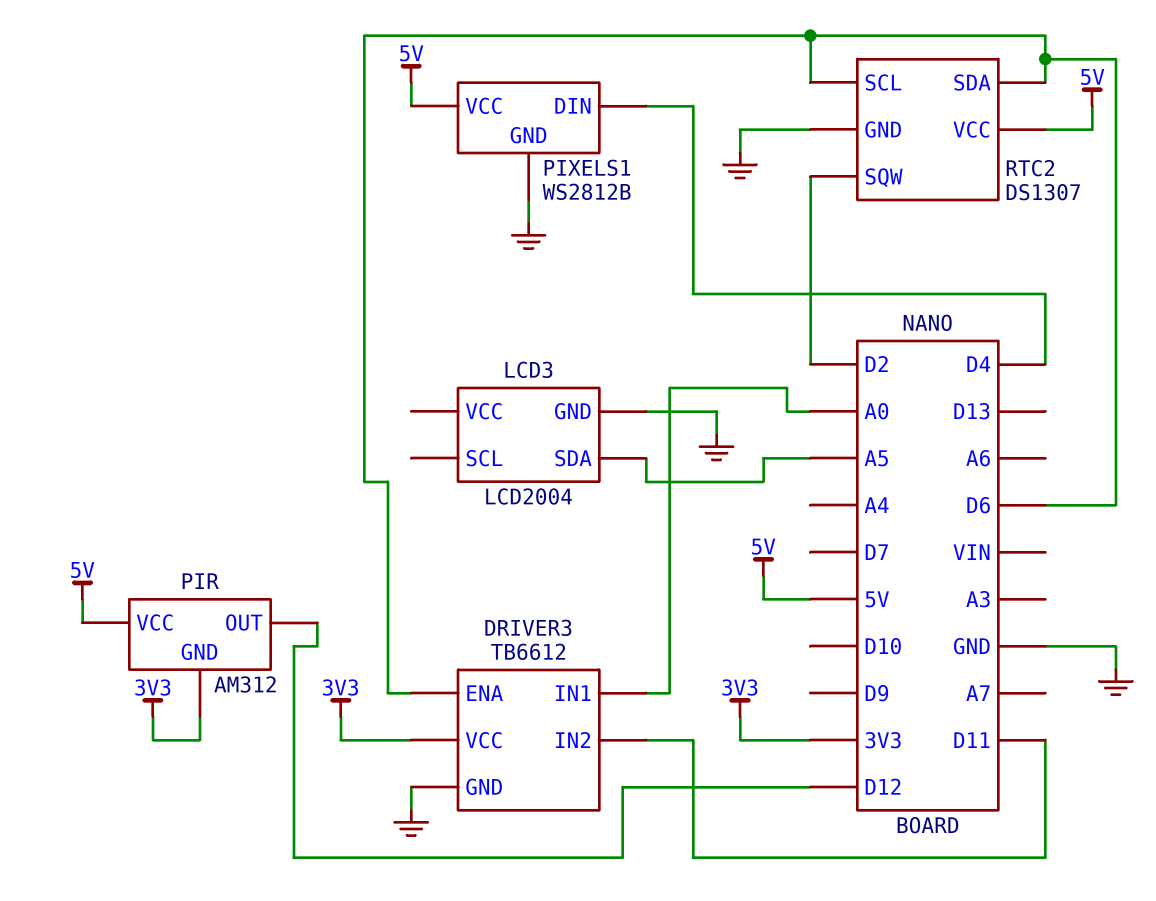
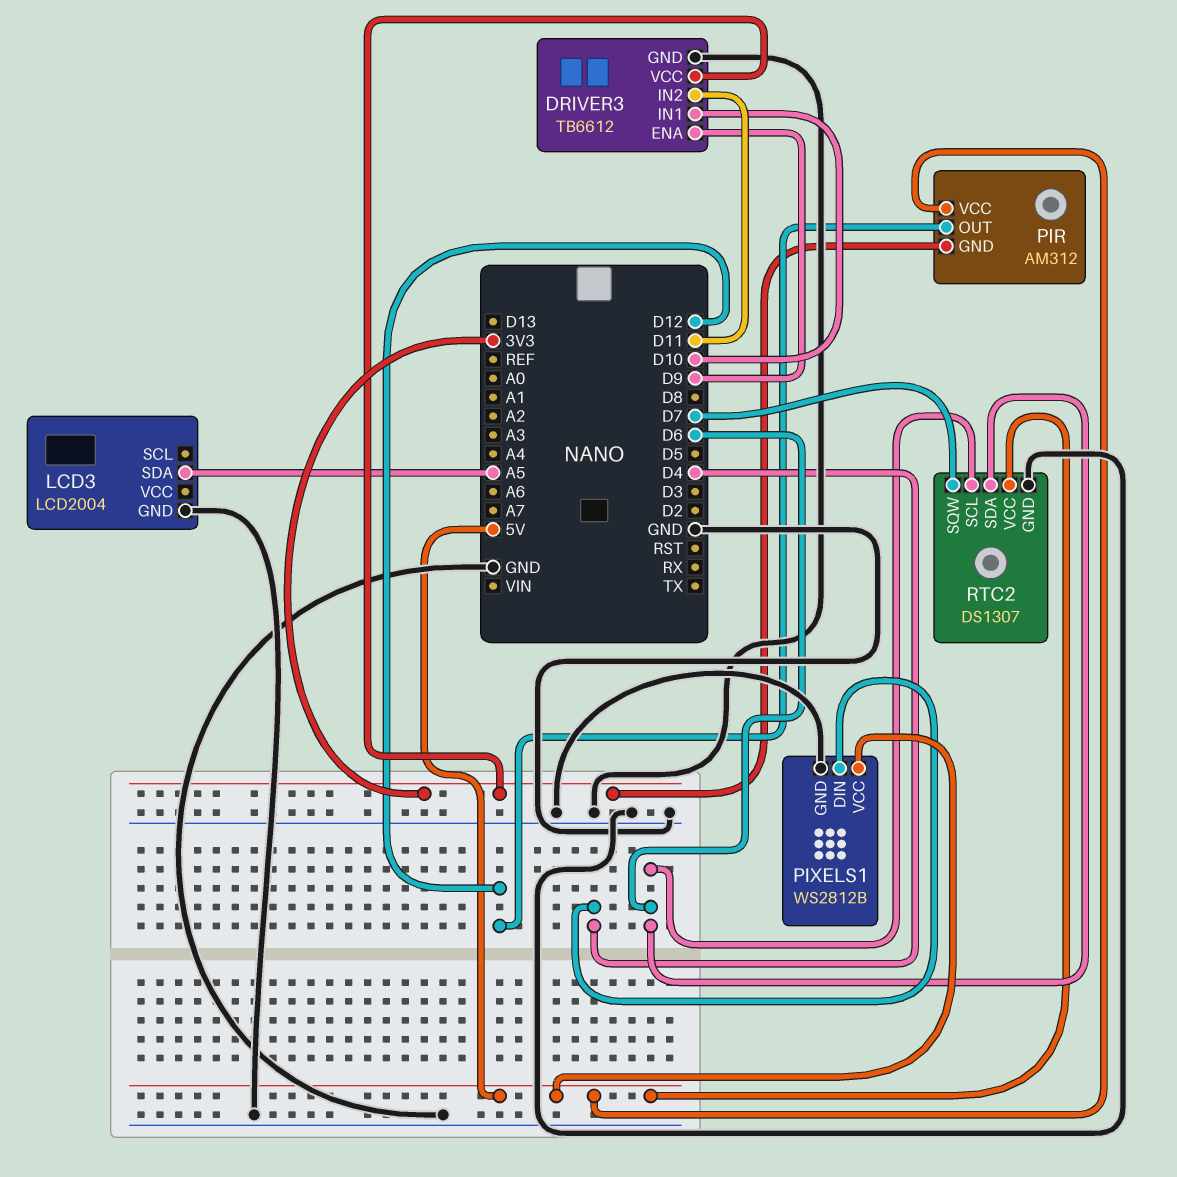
DRIVER3 pin ENA: D6 -> D9
DRIVER3 pin IN1: A0 -> D10
RTC2 pin SQW: D2 -> D7

